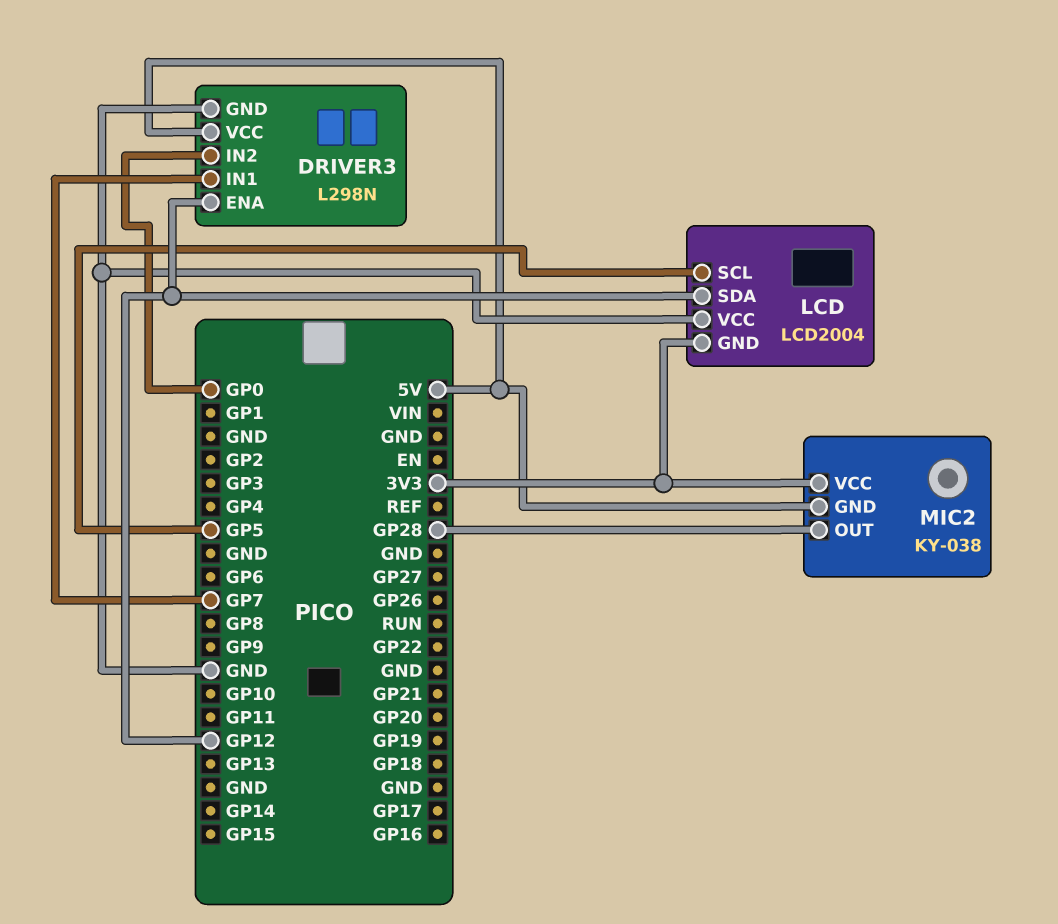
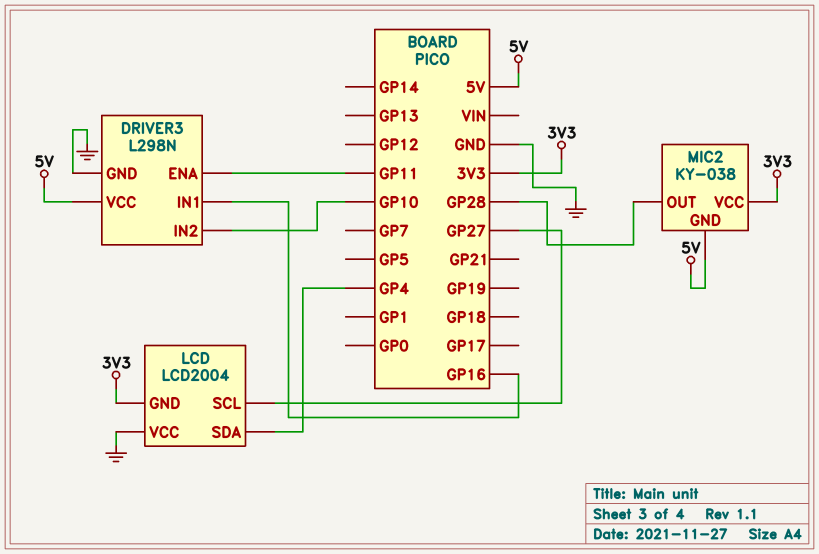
DRIVER3 pin ENA: GP12 -> GP11
DRIVER3 pin IN1: GP7 -> GP16
DRIVER3 pin IN2: GP0 -> GP10
LCD pin SCL: GP5 -> GP27
LCD pin SDA: GP12 -> GP4

